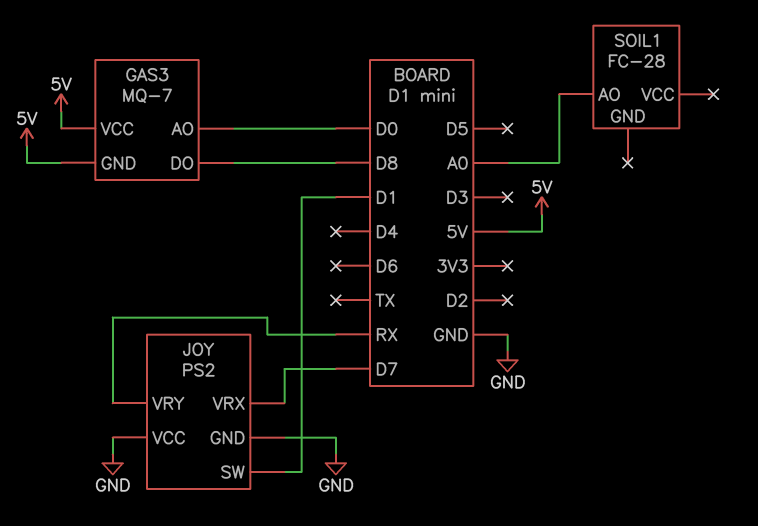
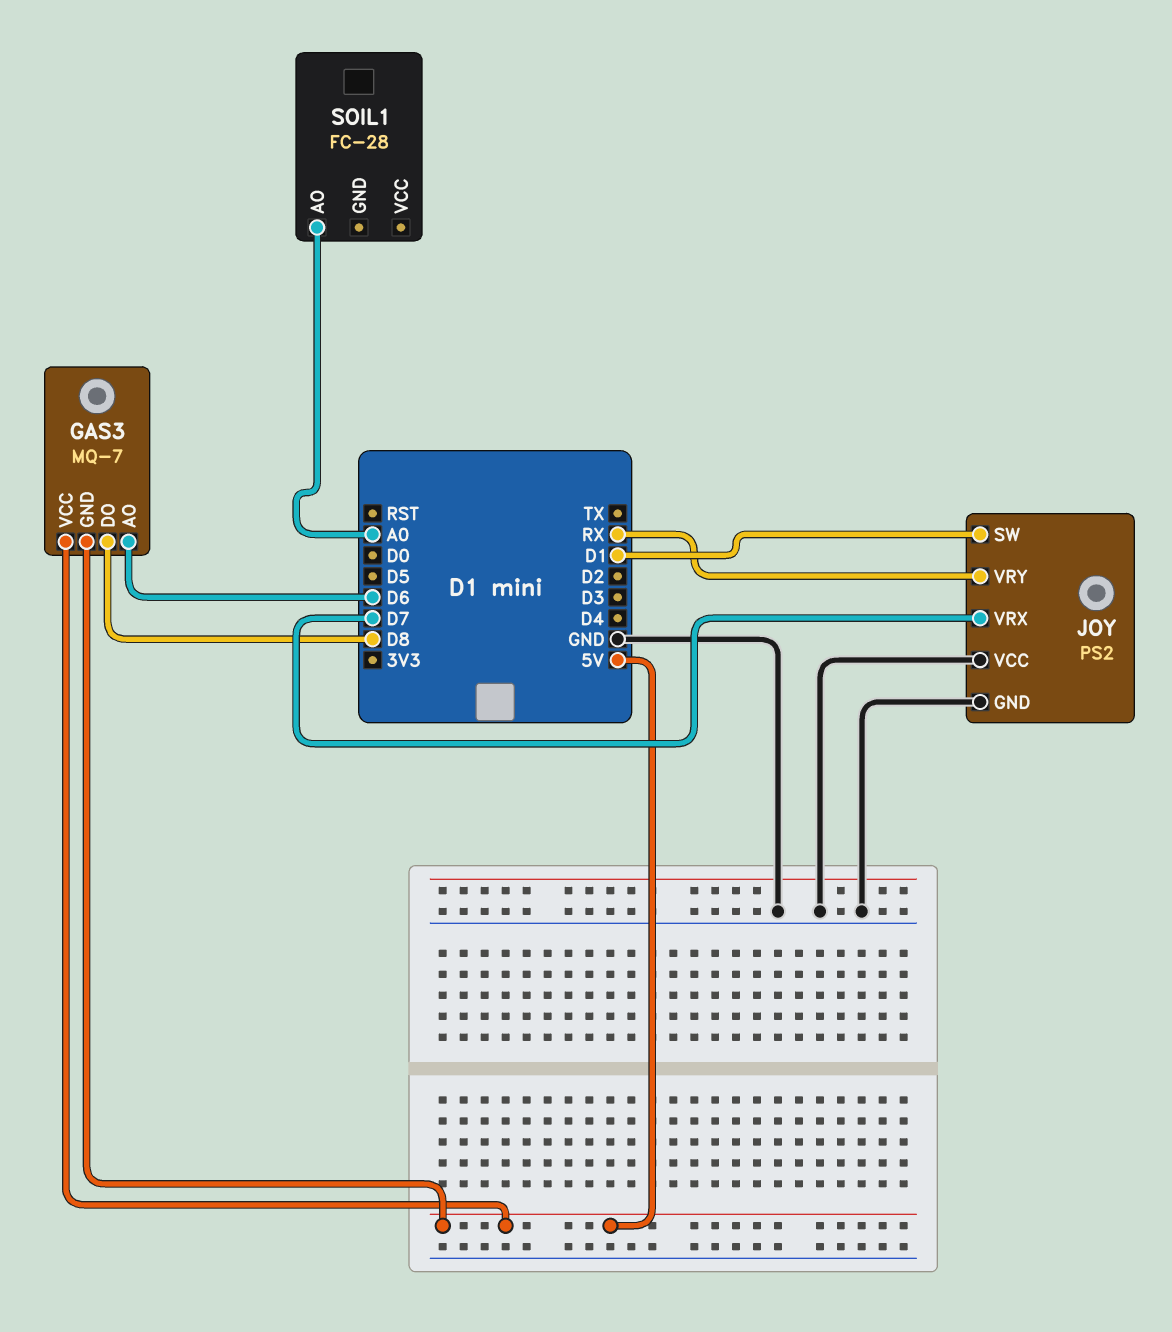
GAS3 pin AO: D0 -> D6

